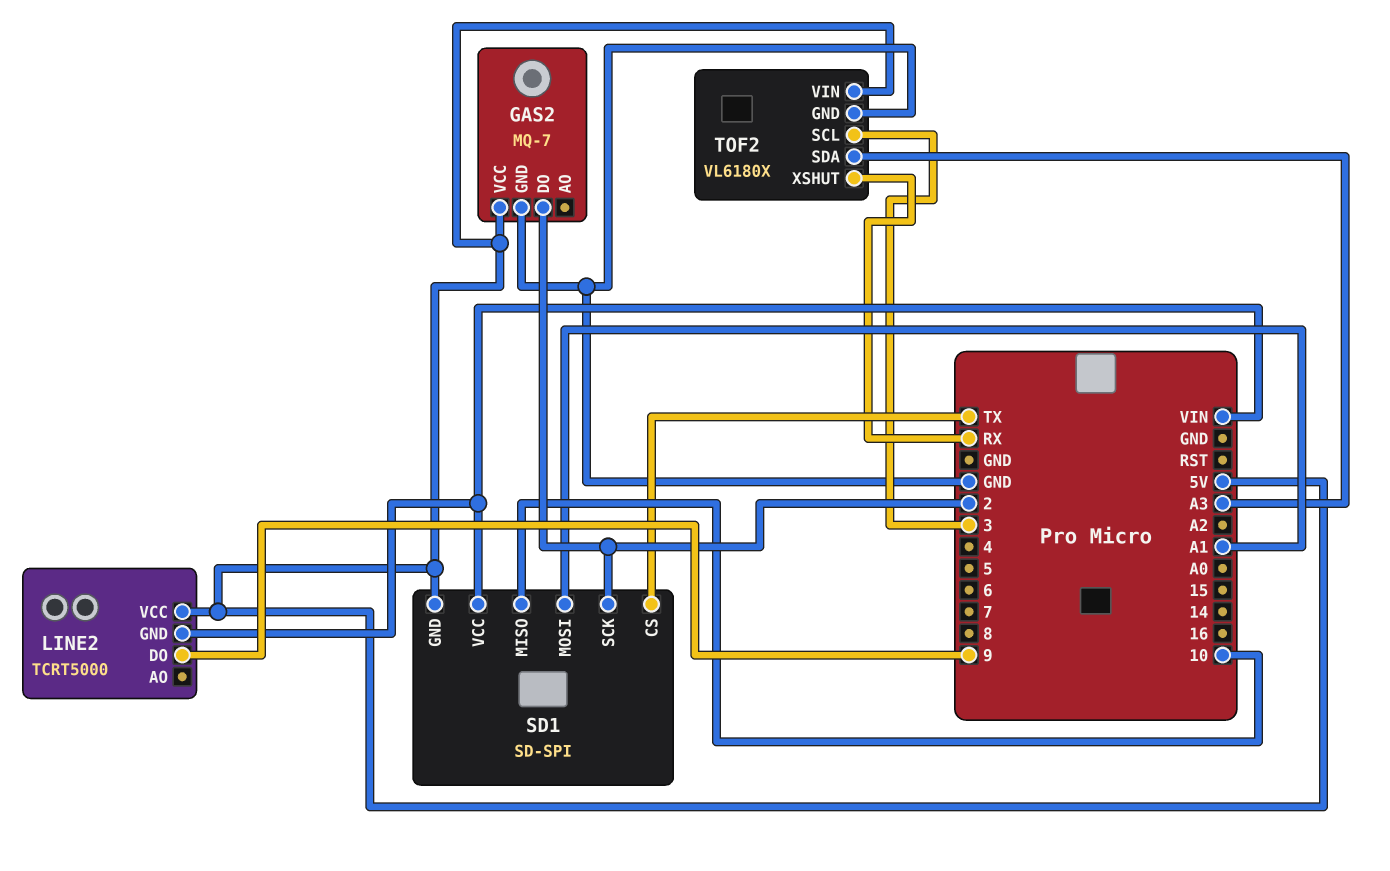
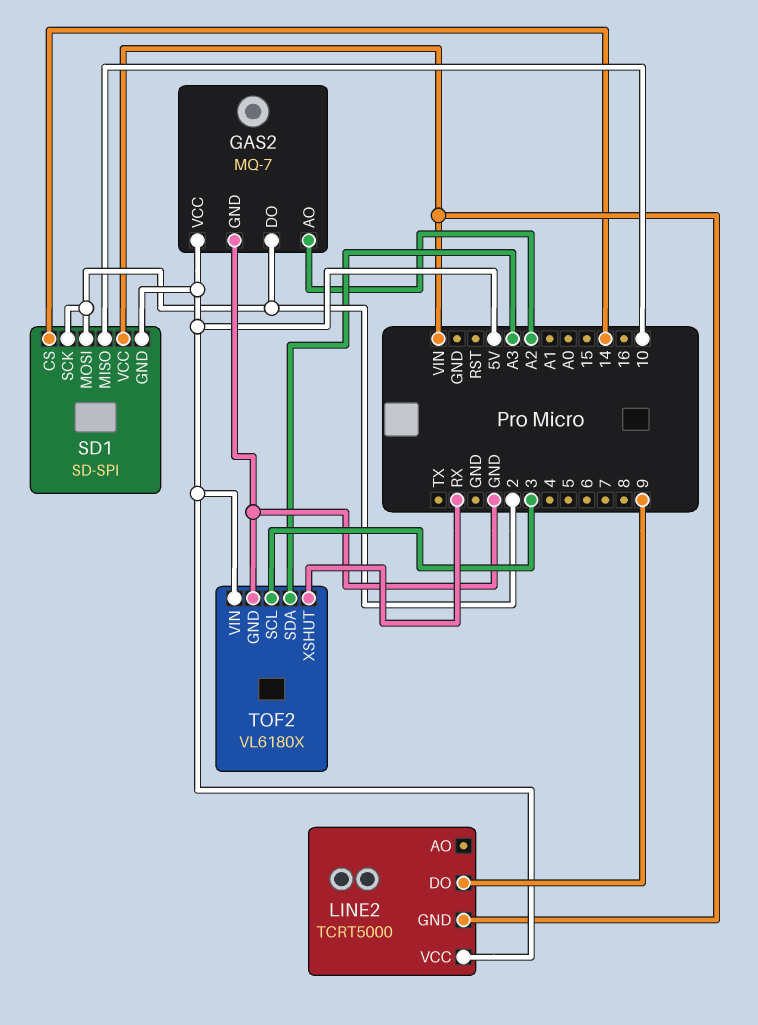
GAS2 pin AO: none -> A2
SD1 pin CS: TX -> 14
SD1 pin MOSI: A1 -> 2

